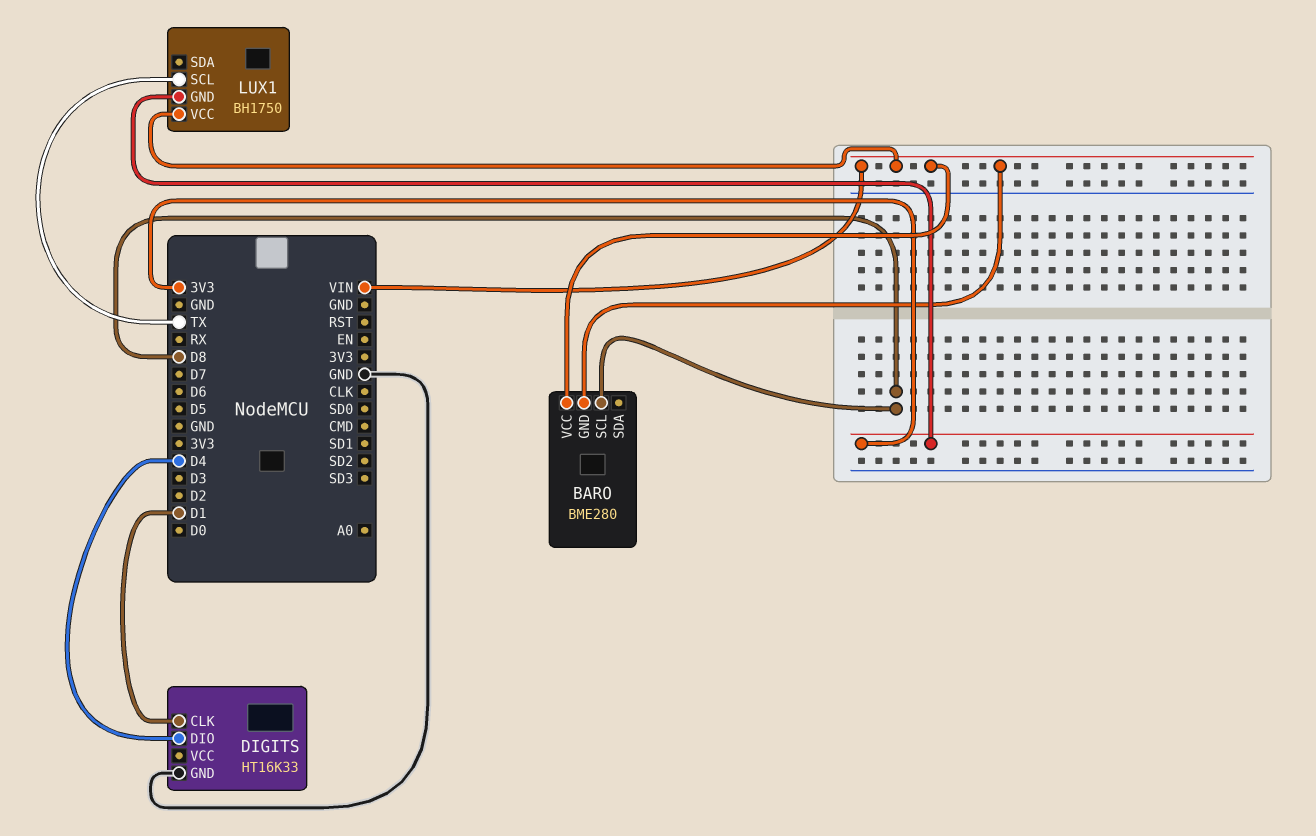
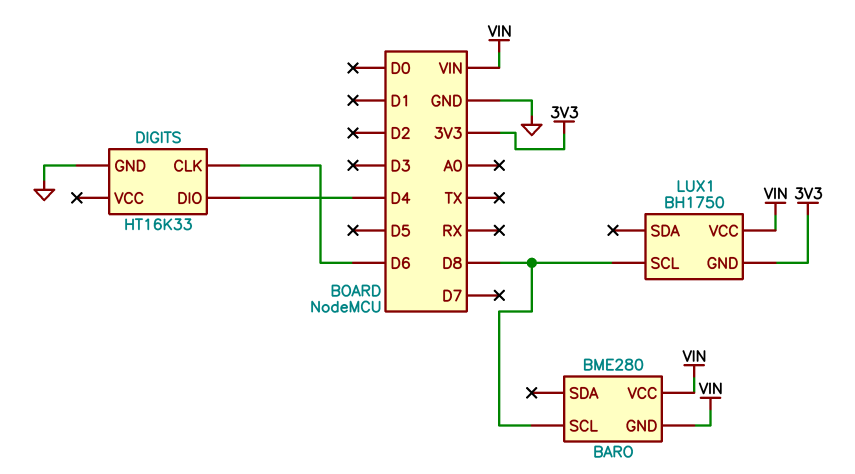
DIGITS pin CLK: D1 -> D6
LUX1 pin SCL: TX -> D8

